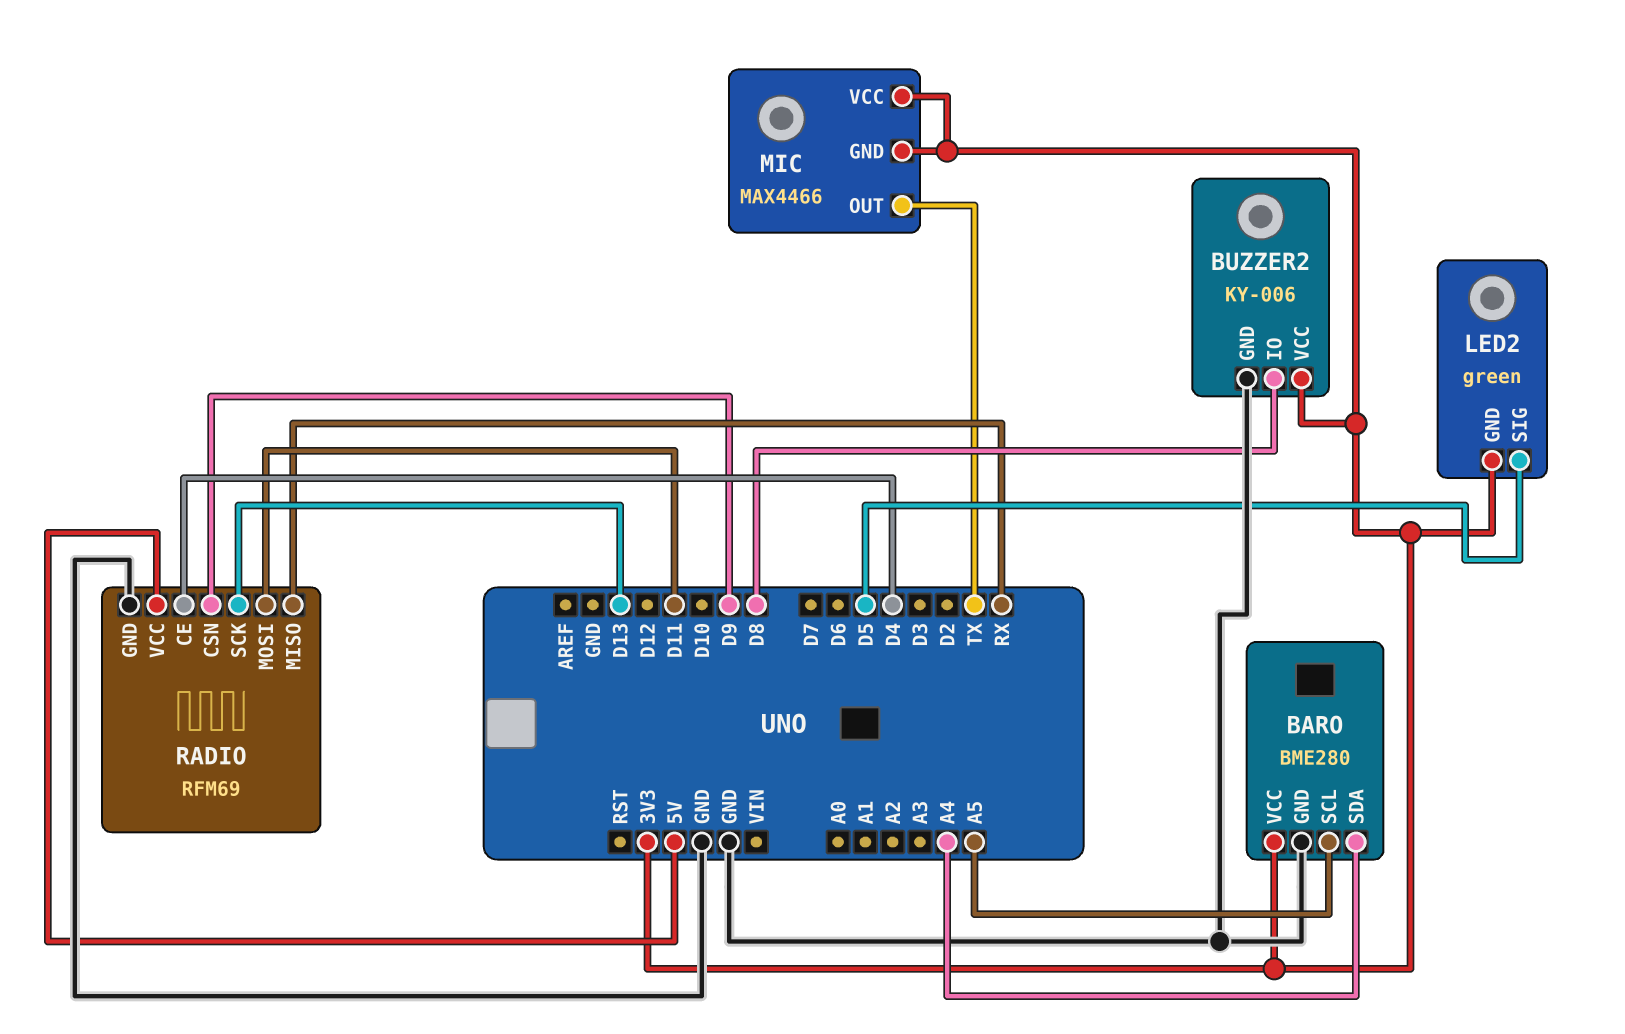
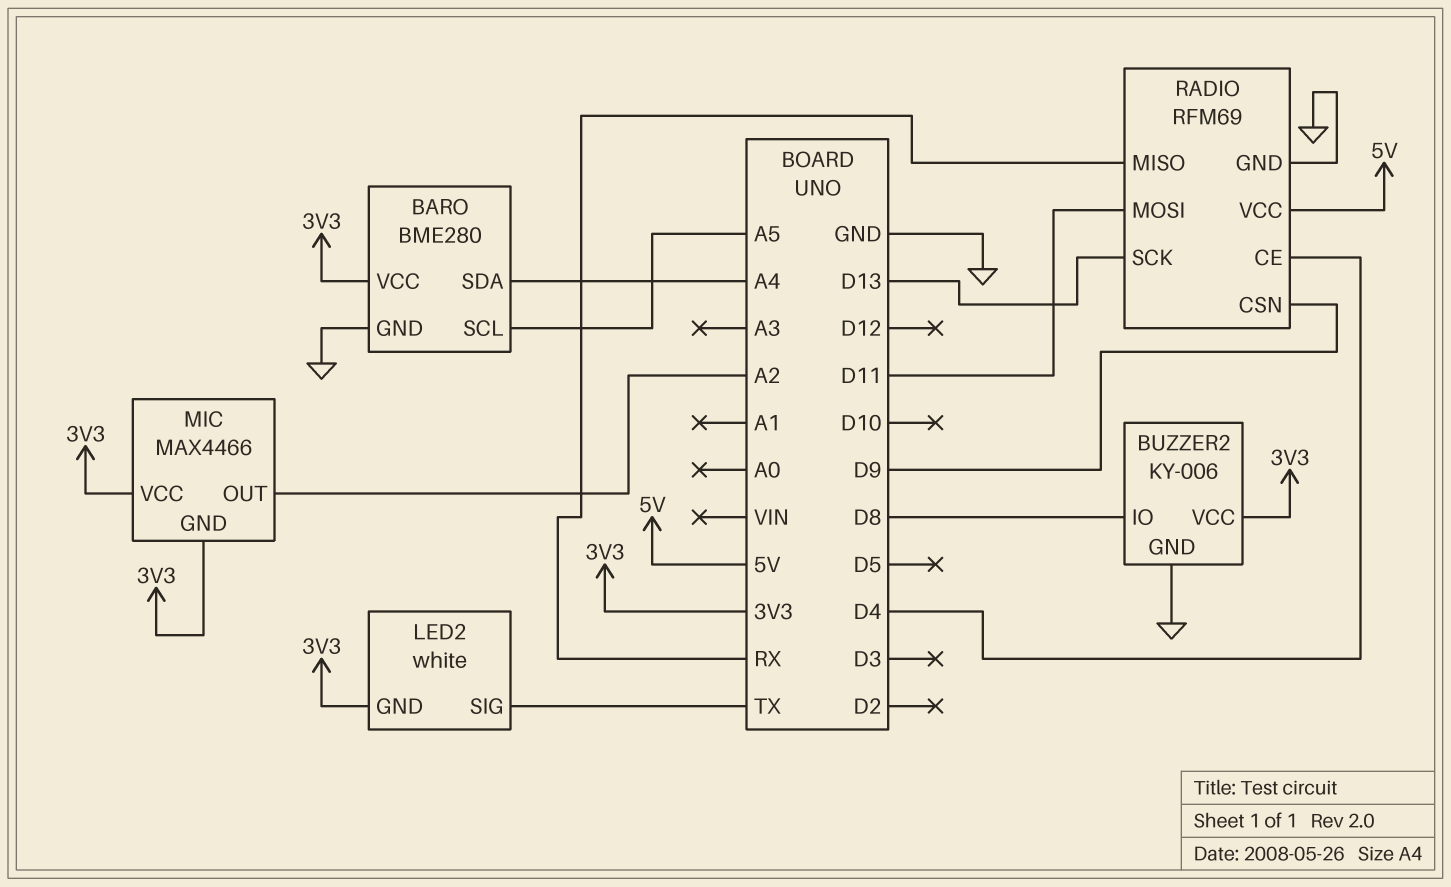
LED2: green -> white
LED2 pin SIG: D5 -> TX
MIC pin OUT: TX -> A2

